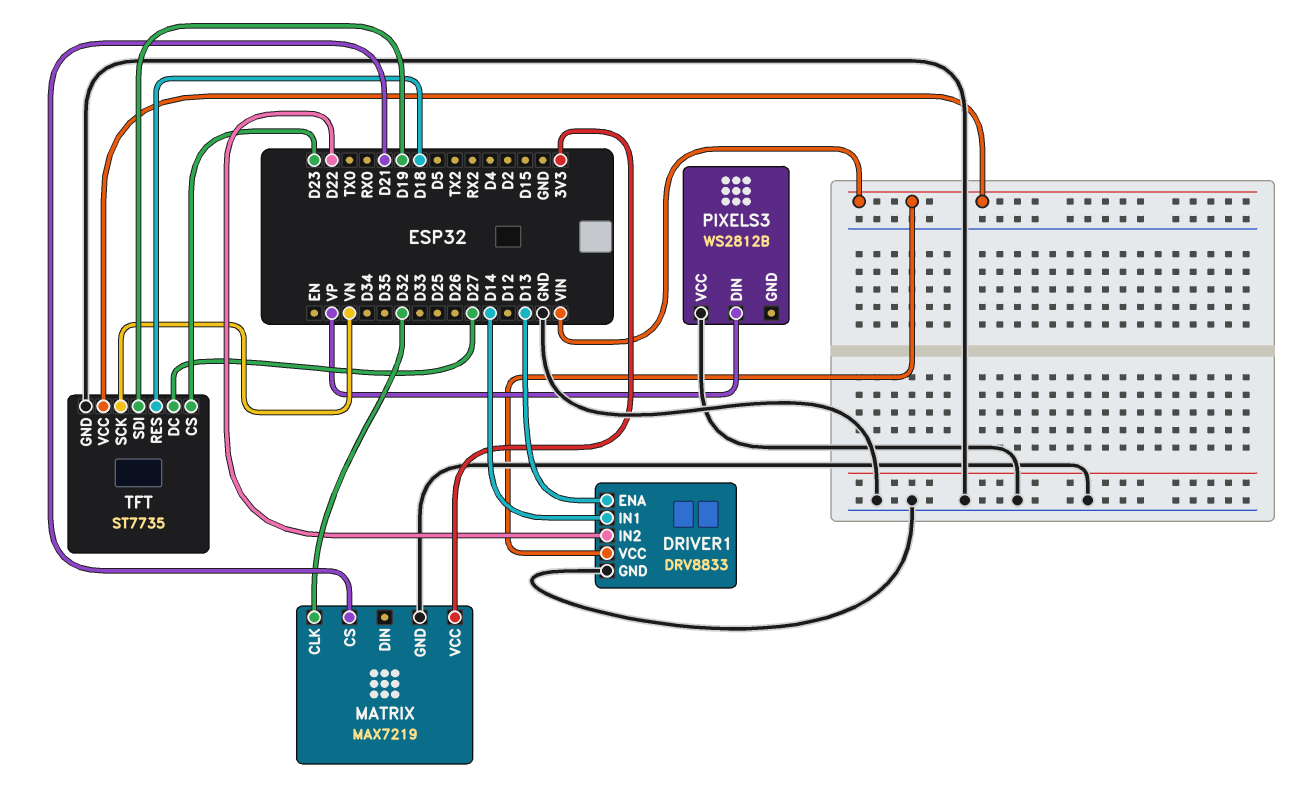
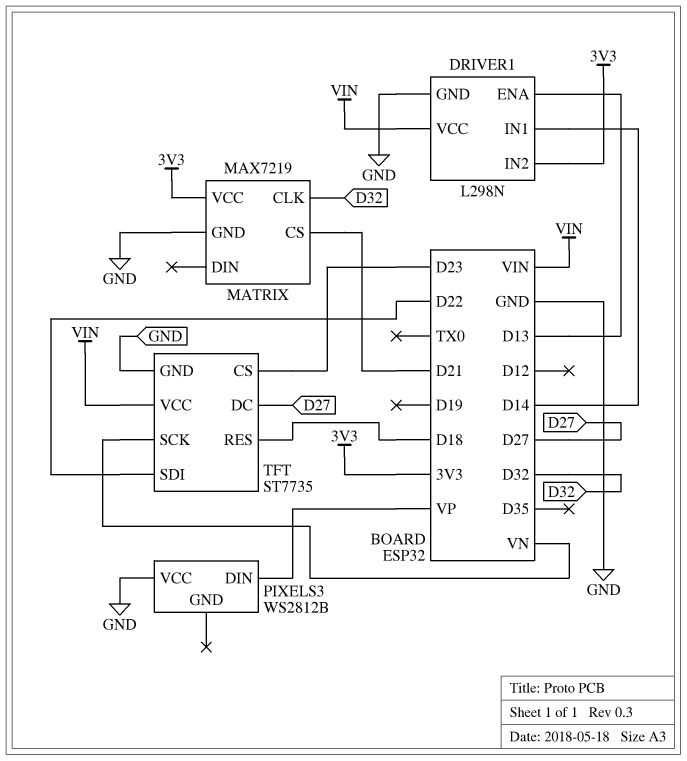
DRIVER1: DRV8833 -> L298N
DRIVER1 pin IN2: D22 -> 3V3
TFT pin SDI: D19 -> D22

